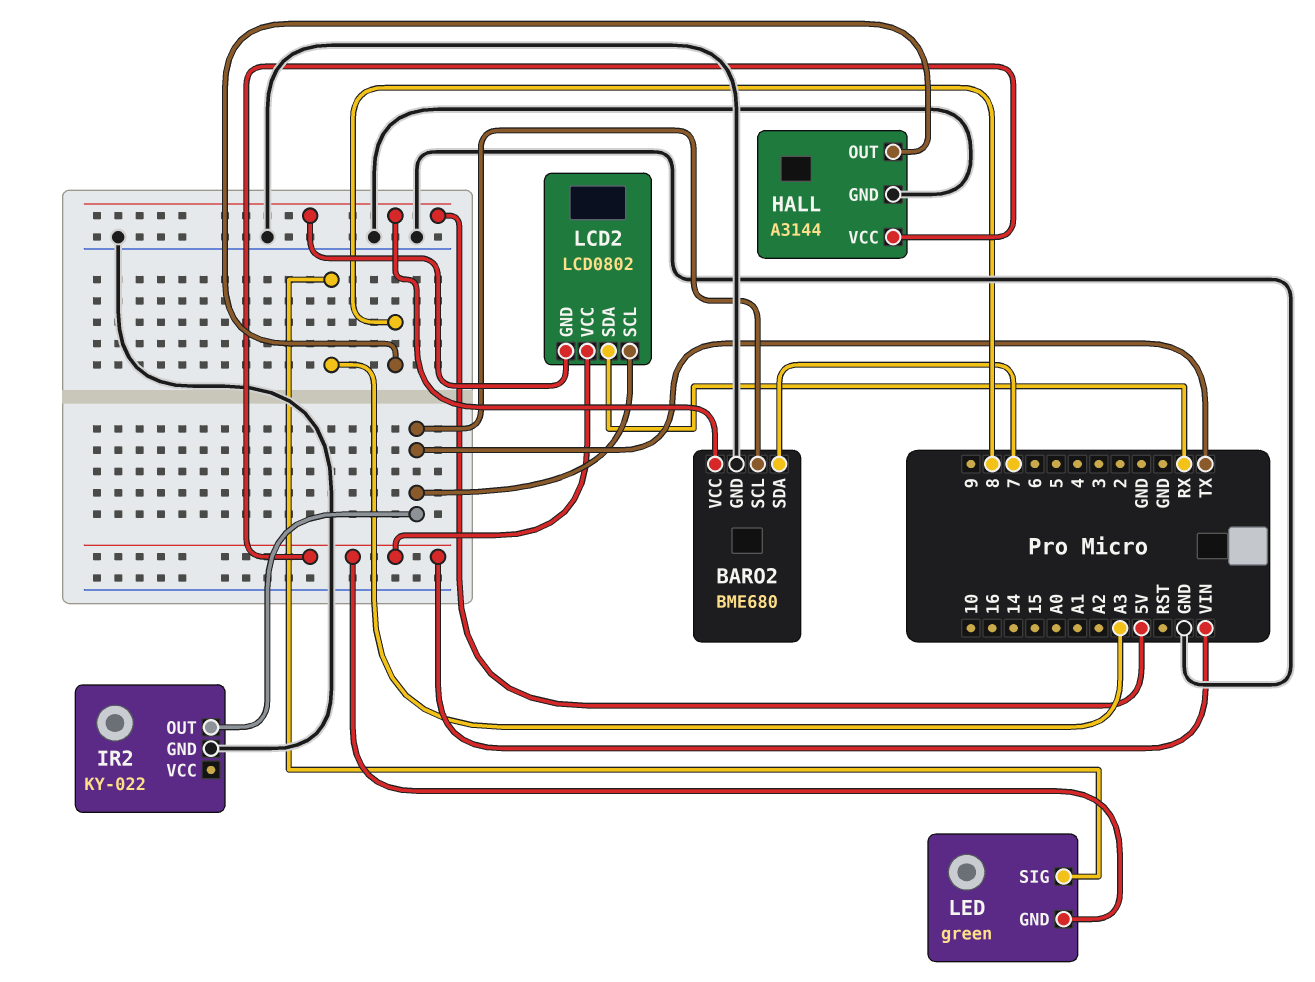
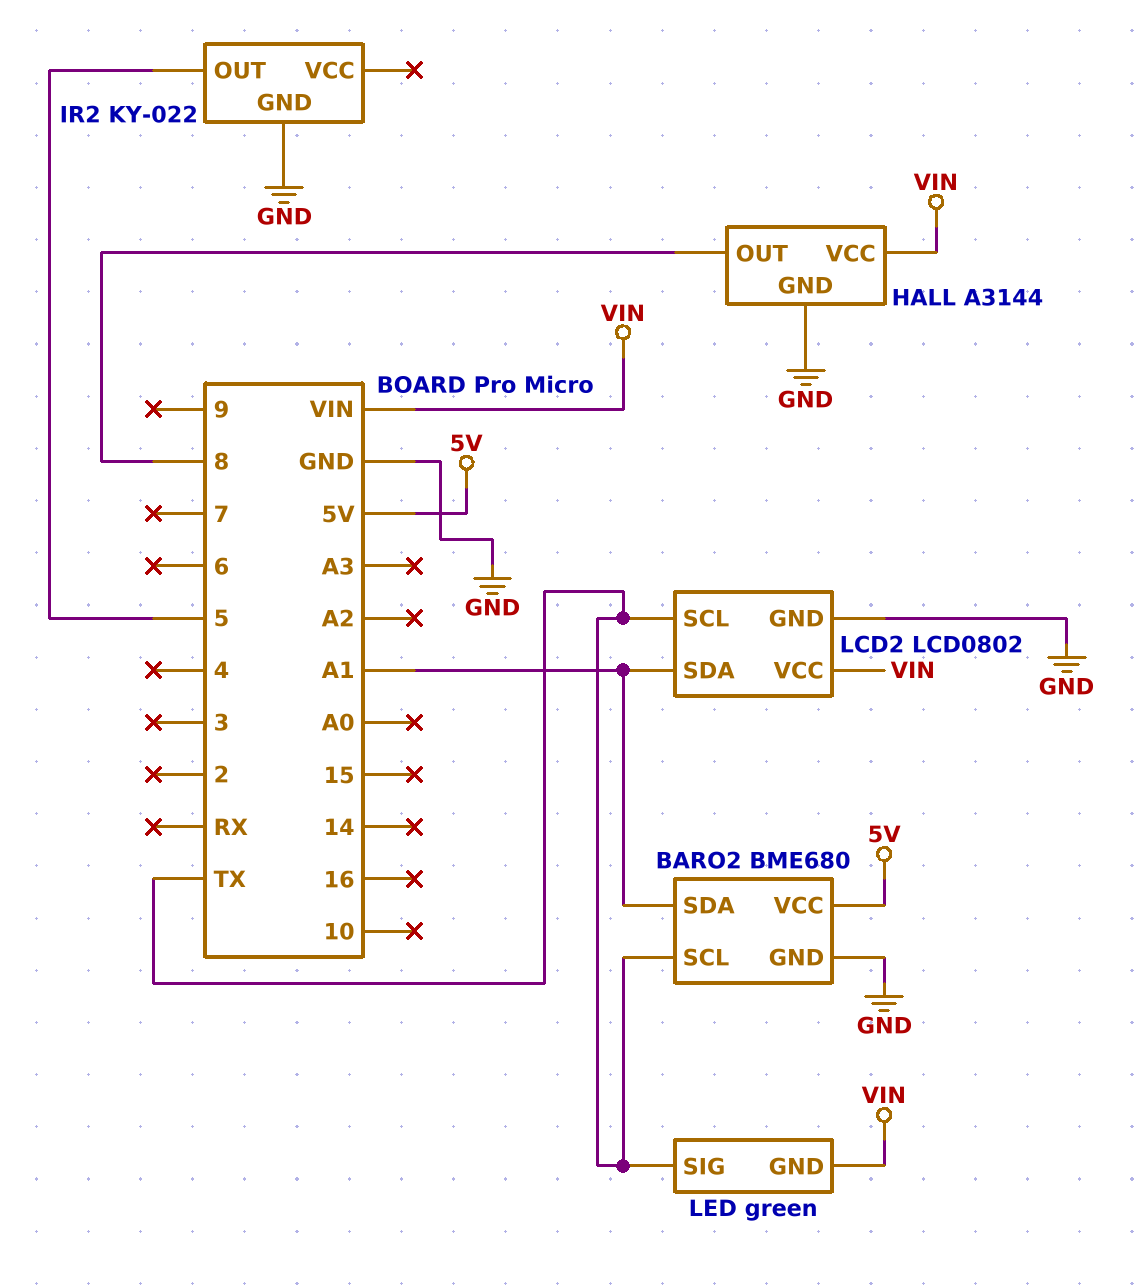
BARO2 pin SDA: 7 -> A1
IR2 pin OUT: TX -> 5
LCD2 pin GND: 5V -> GND
LCD2 pin SDA: RX -> A1
LED pin SIG: A3 -> TX

